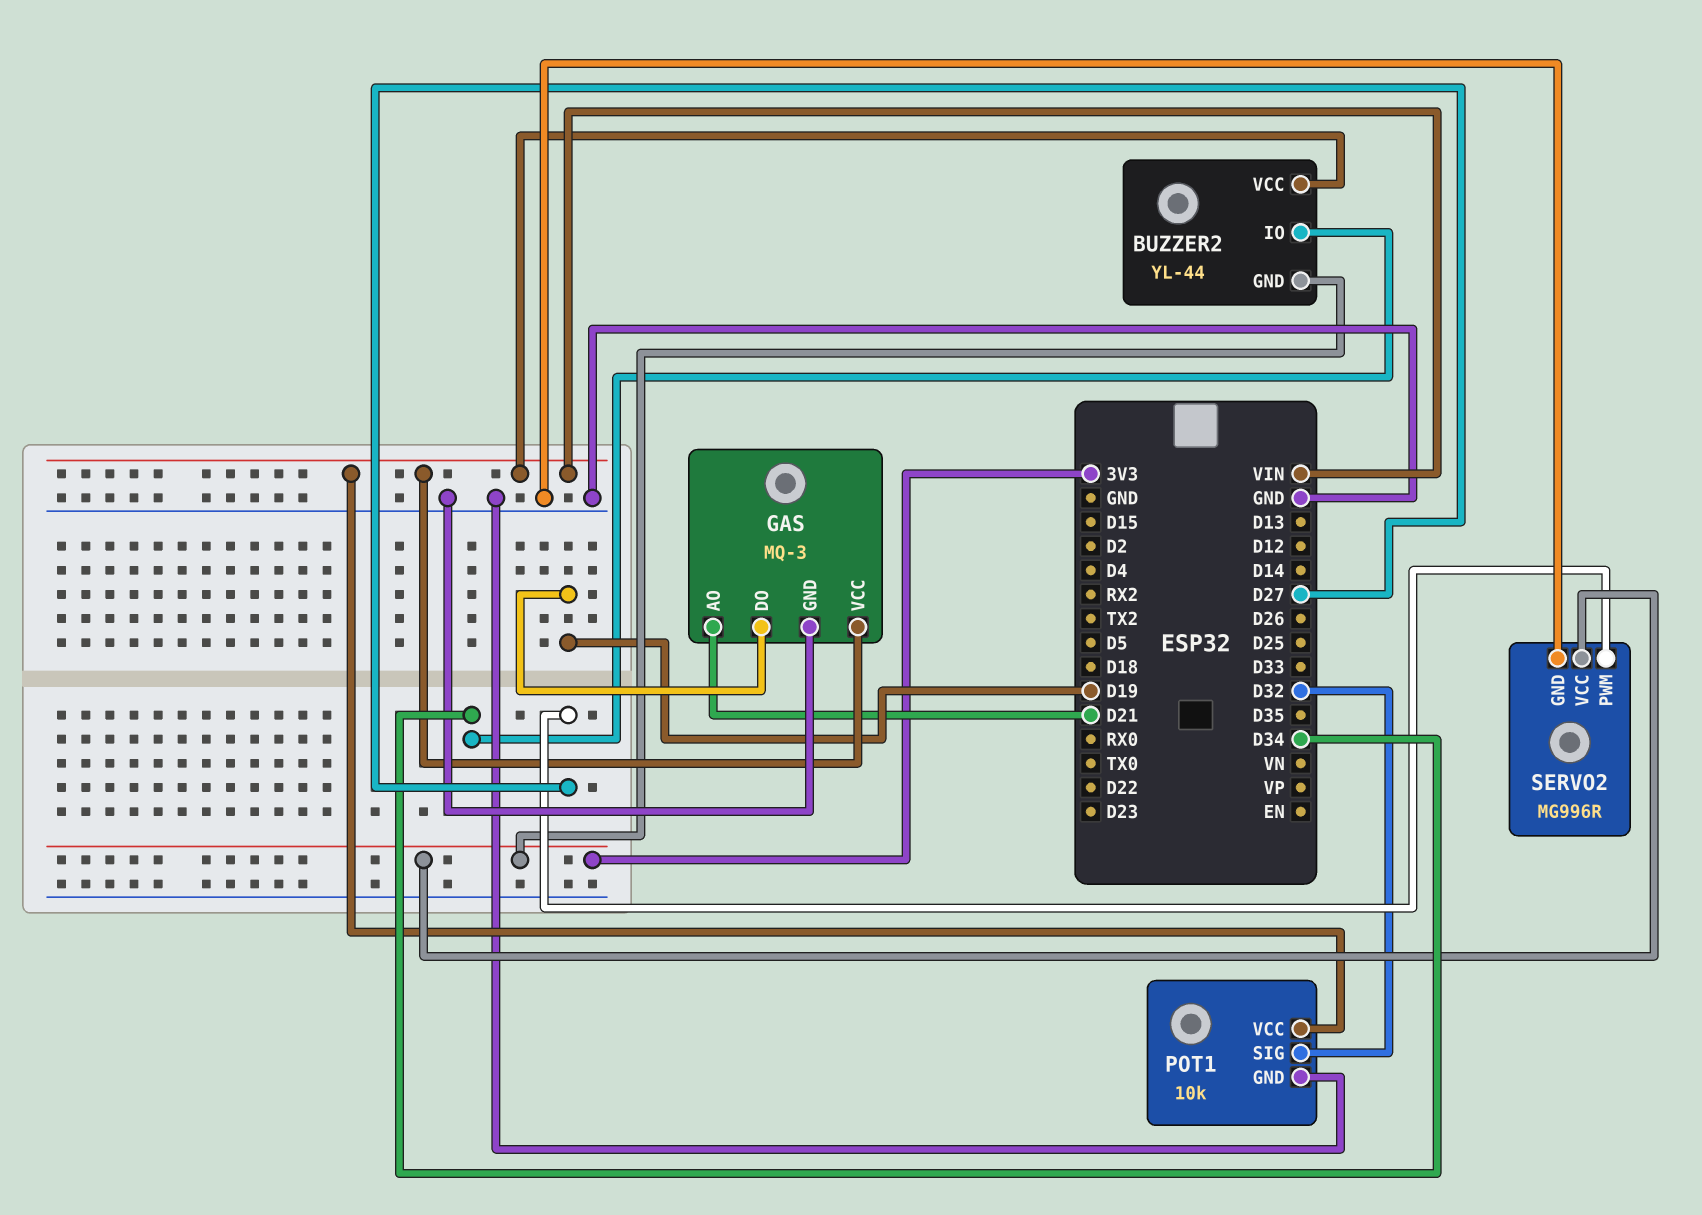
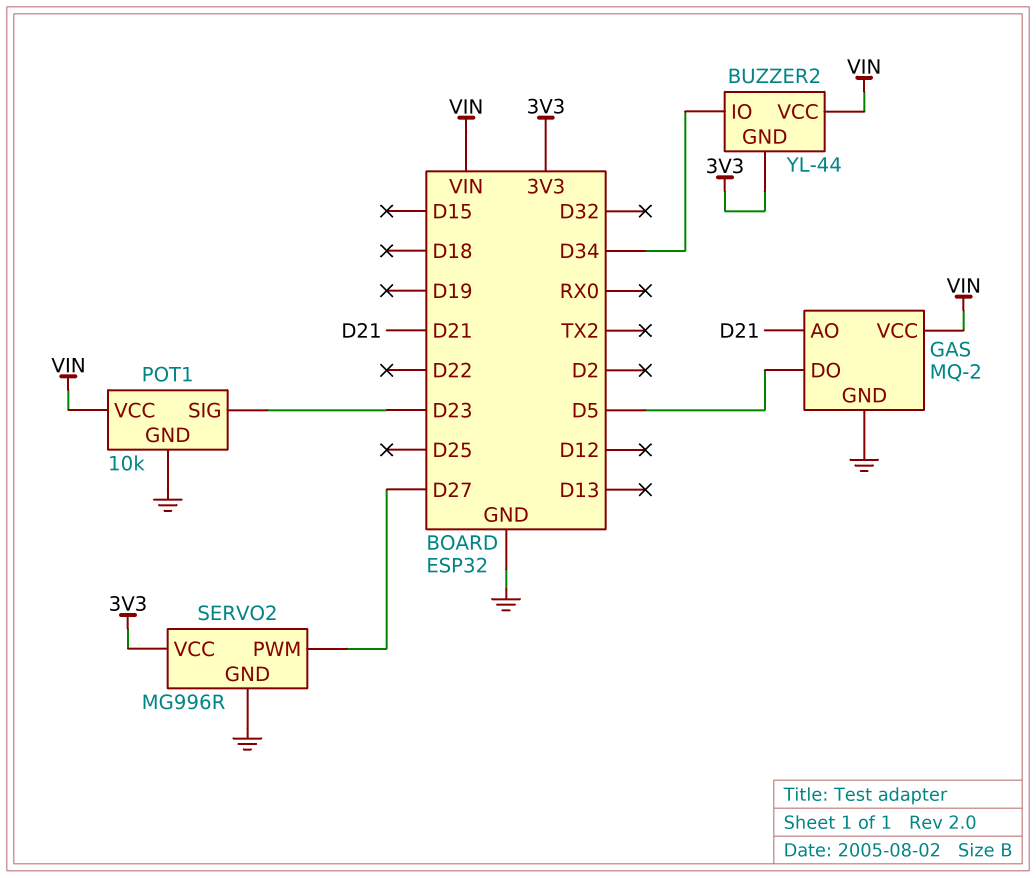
GAS: MQ-3 -> MQ-2
GAS pin DO: D19 -> D5
POT1 pin SIG: D32 -> D23

